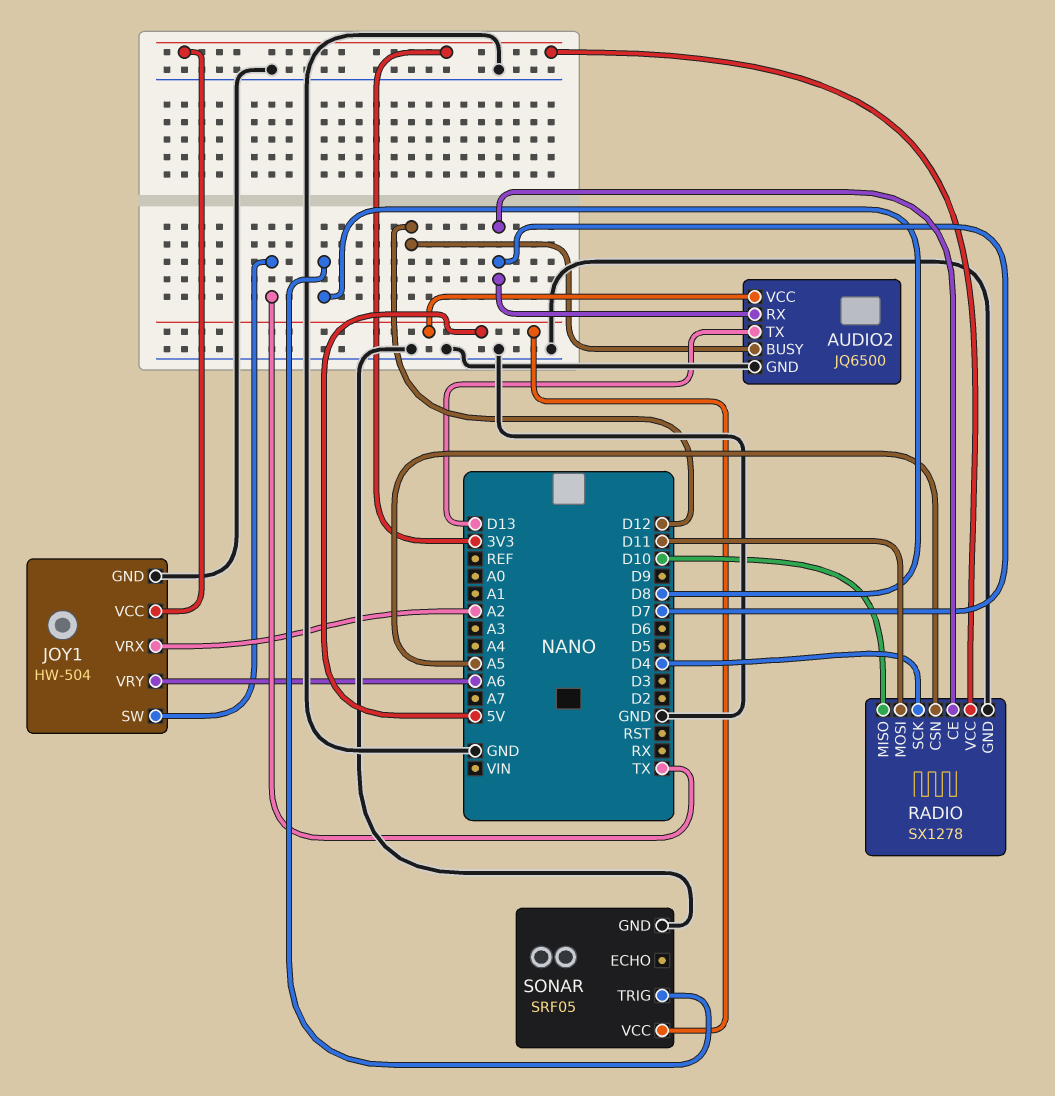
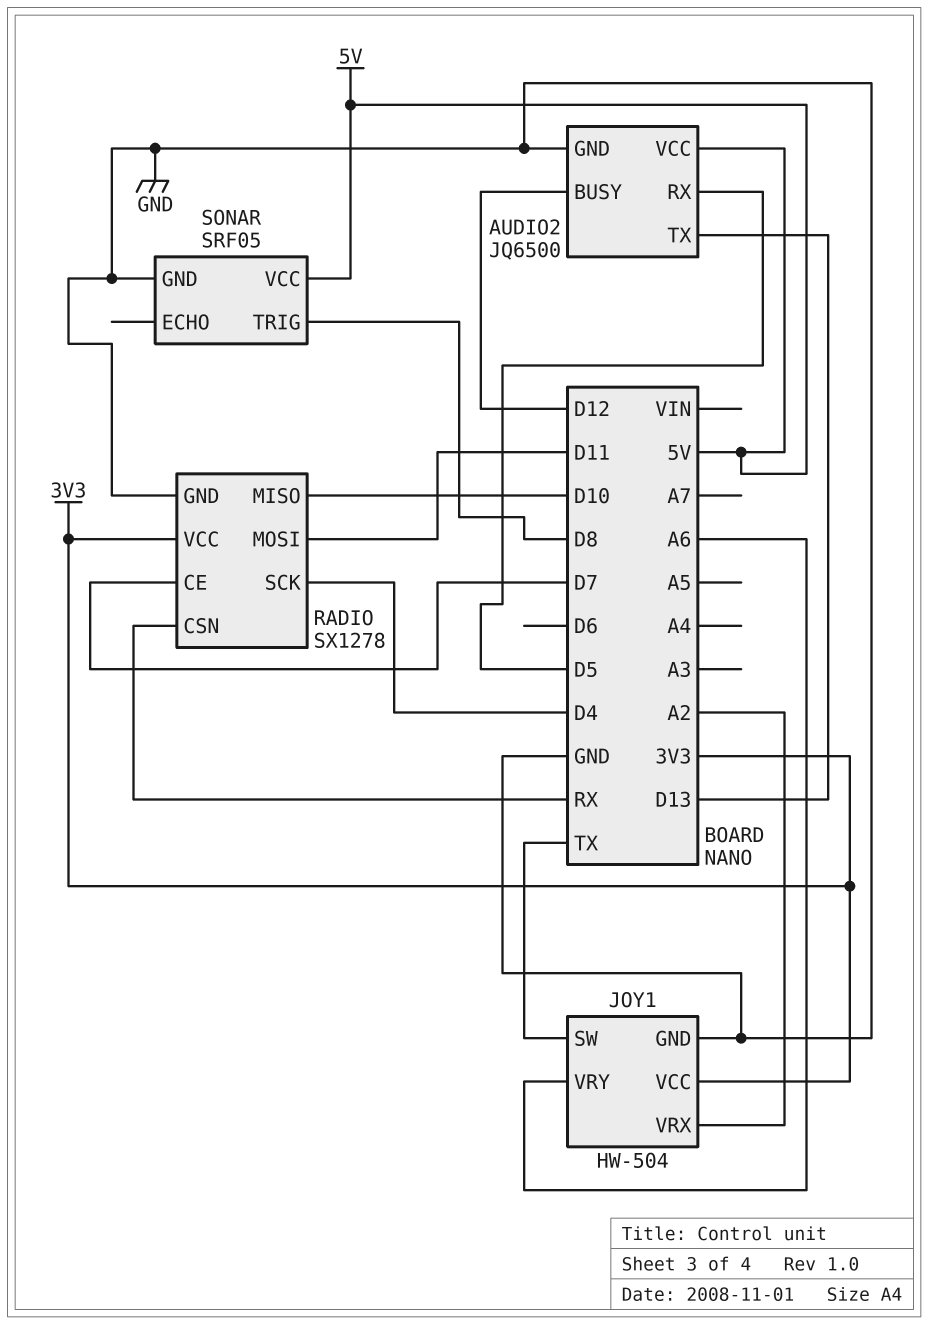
AUDIO2 pin RX: D7 -> D5
RADIO pin CSN: A5 -> RX

